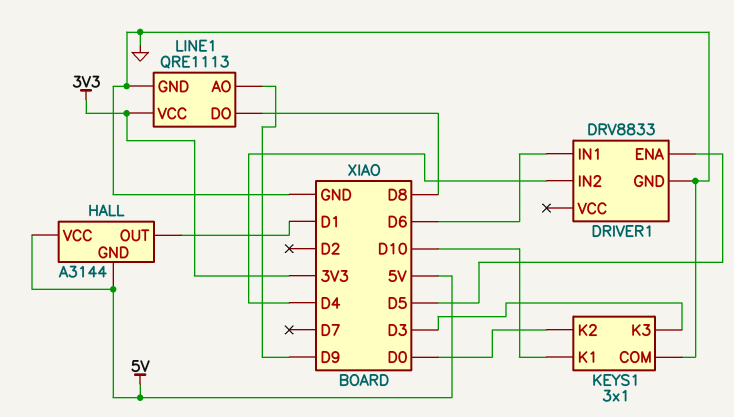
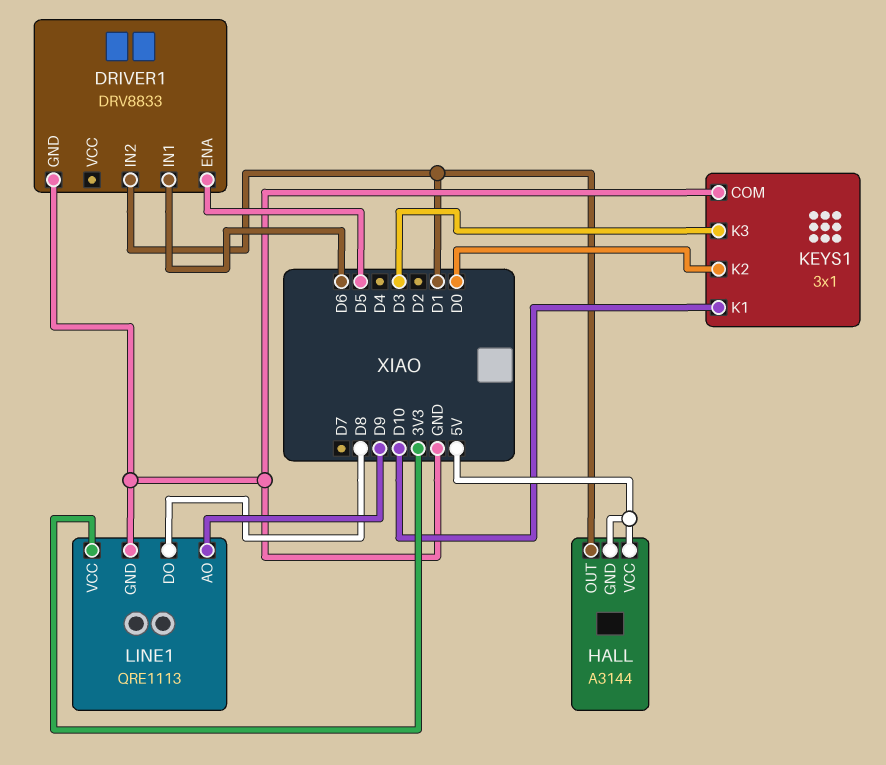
DRIVER1 pin IN2: D4 -> D1

